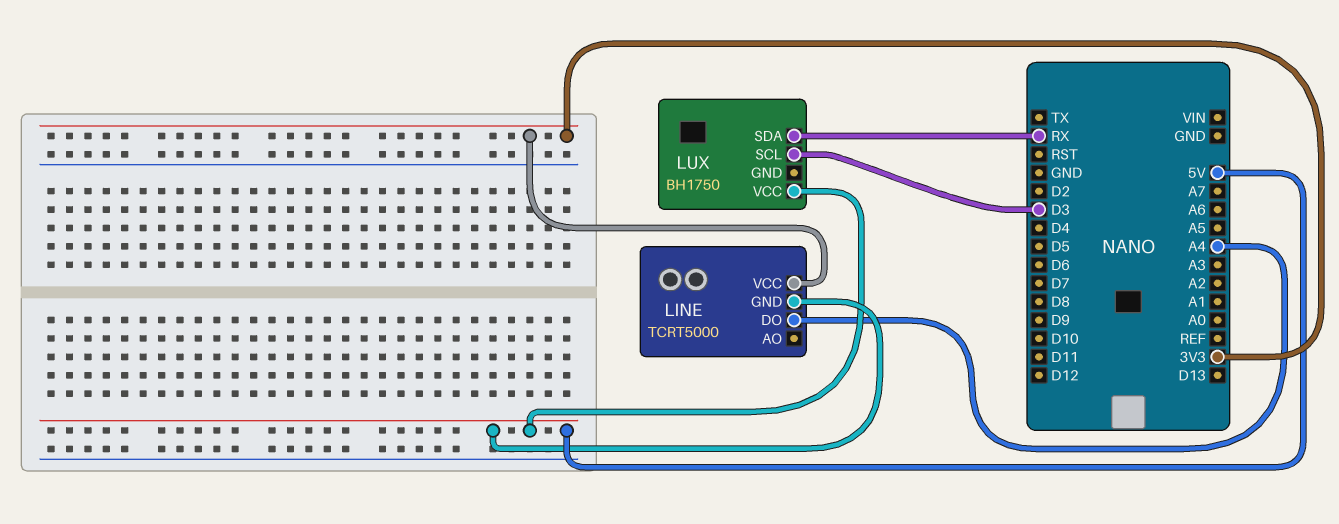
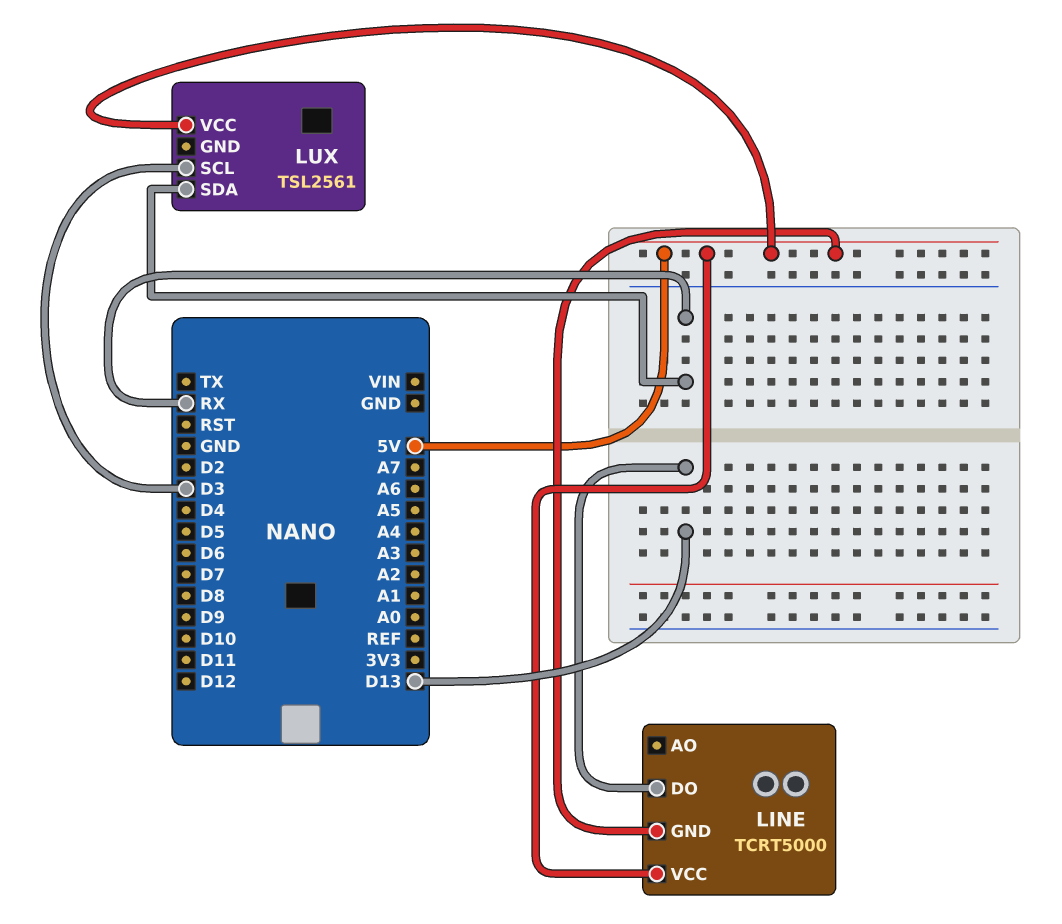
LINE pin DO: A4 -> D13
LINE pin VCC: 3V3 -> 5V
LUX: BH1750 -> TSL2561

